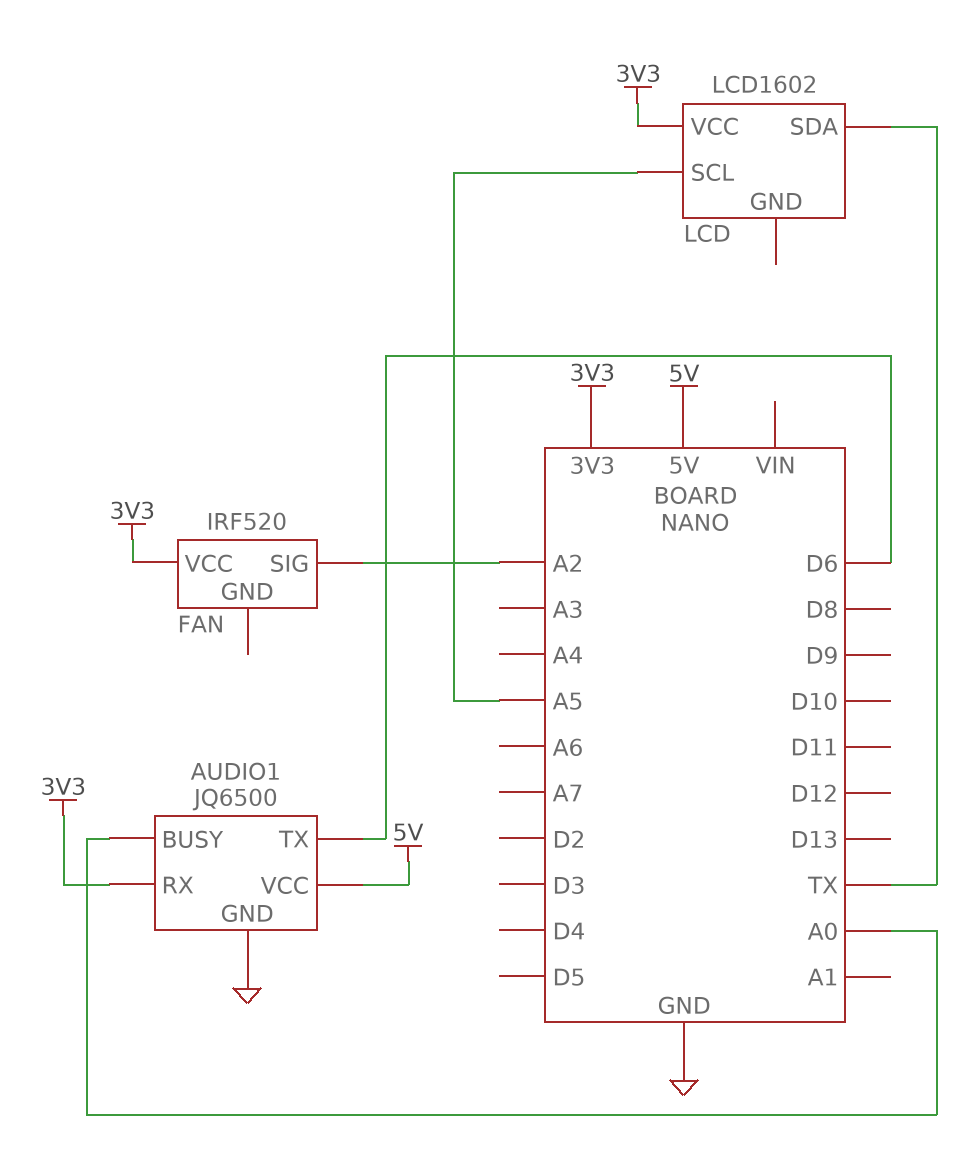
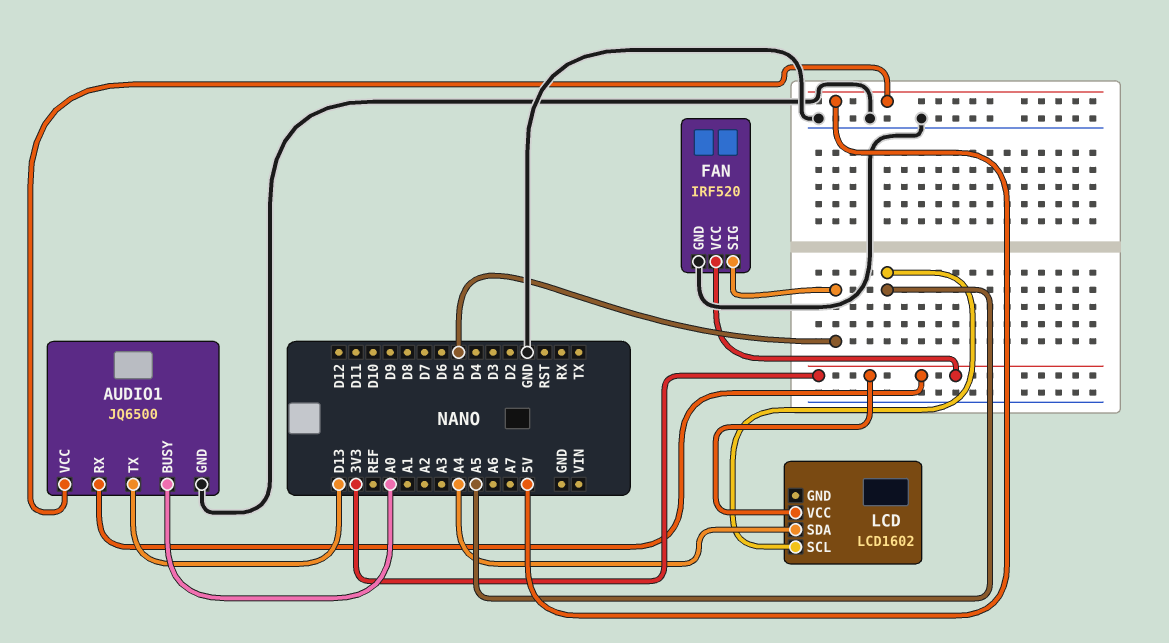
AUDIO1 pin TX: D6 -> D13
FAN pin GND: none -> GND
FAN pin SIG: A2 -> D5
LCD pin SDA: TX -> A4

